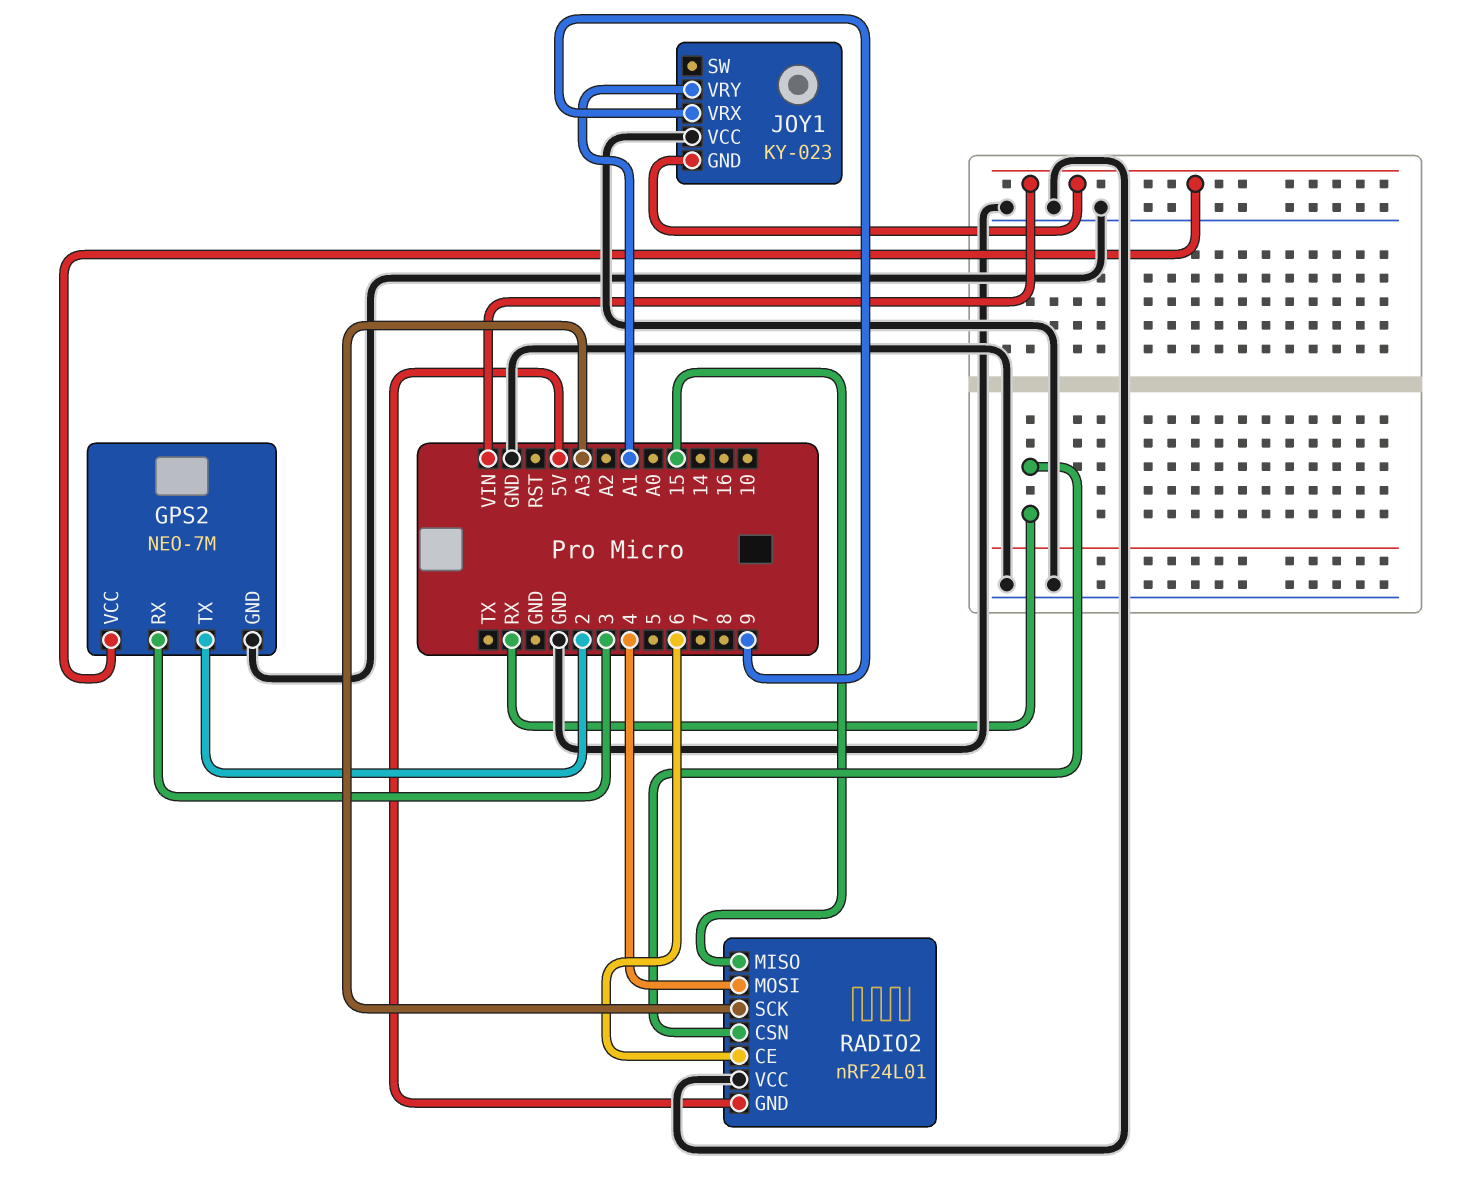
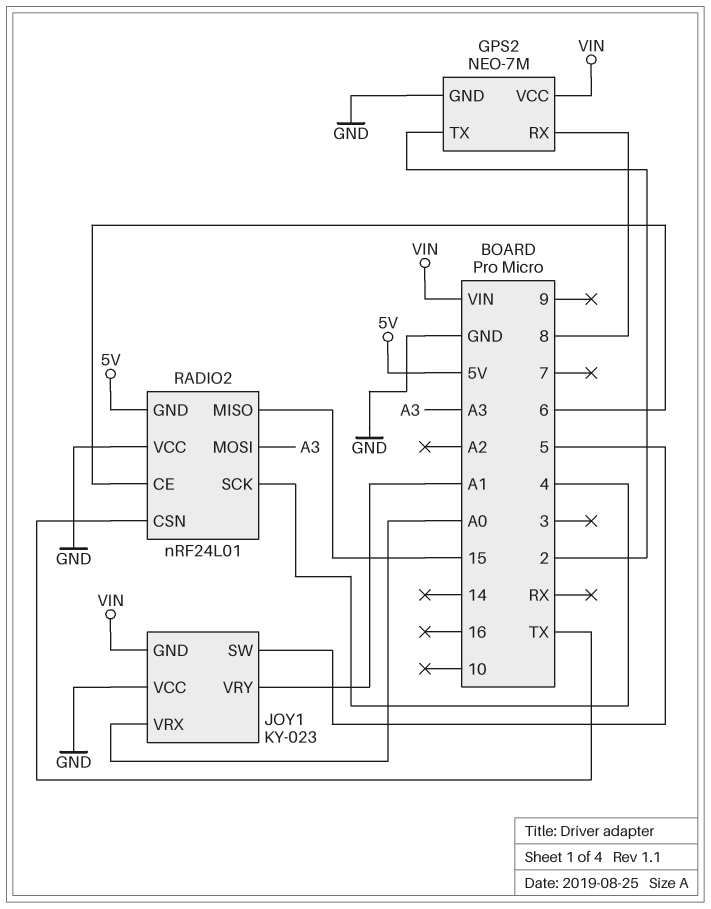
GPS2 pin RX: 3 -> 8
JOY1 pin SW: none -> 5
JOY1 pin VRX: 9 -> A0
RADIO2 pin CSN: RX -> TX
RADIO2 pin MOSI: 4 -> A3
RADIO2 pin SCK: A3 -> 4

